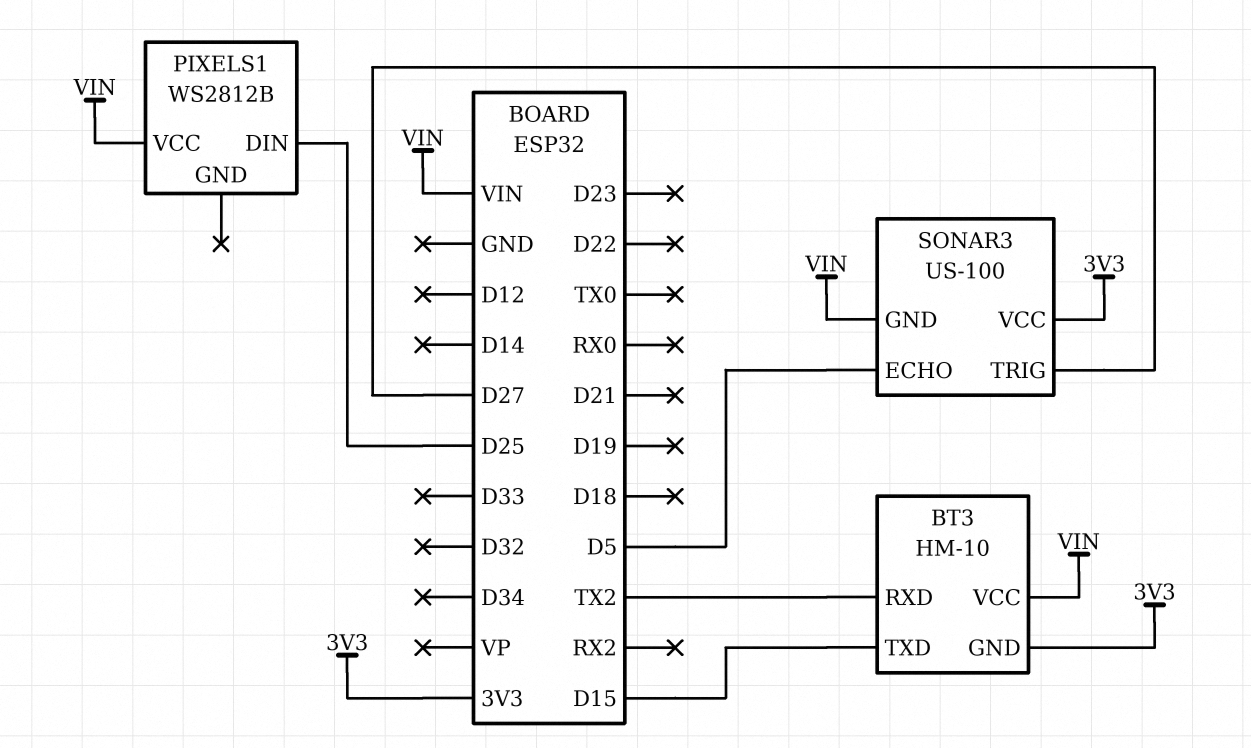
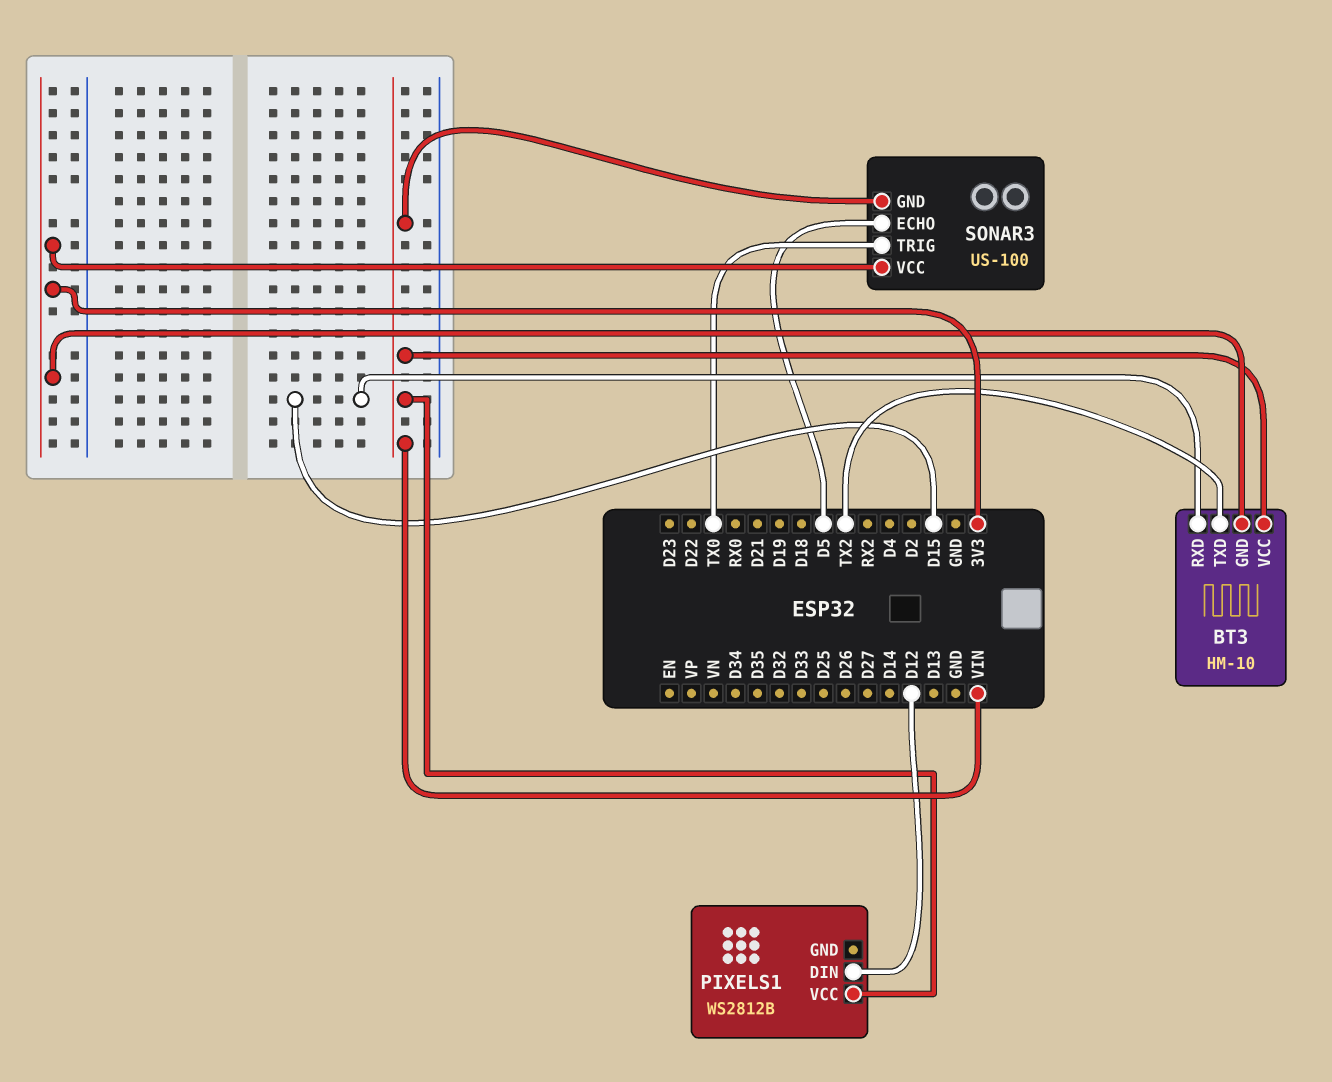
BT3 pin RXD: TX2 -> D15
BT3 pin TXD: D15 -> TX2
PIXELS1 pin DIN: D25 -> D12
SONAR3 pin TRIG: D27 -> TX0

